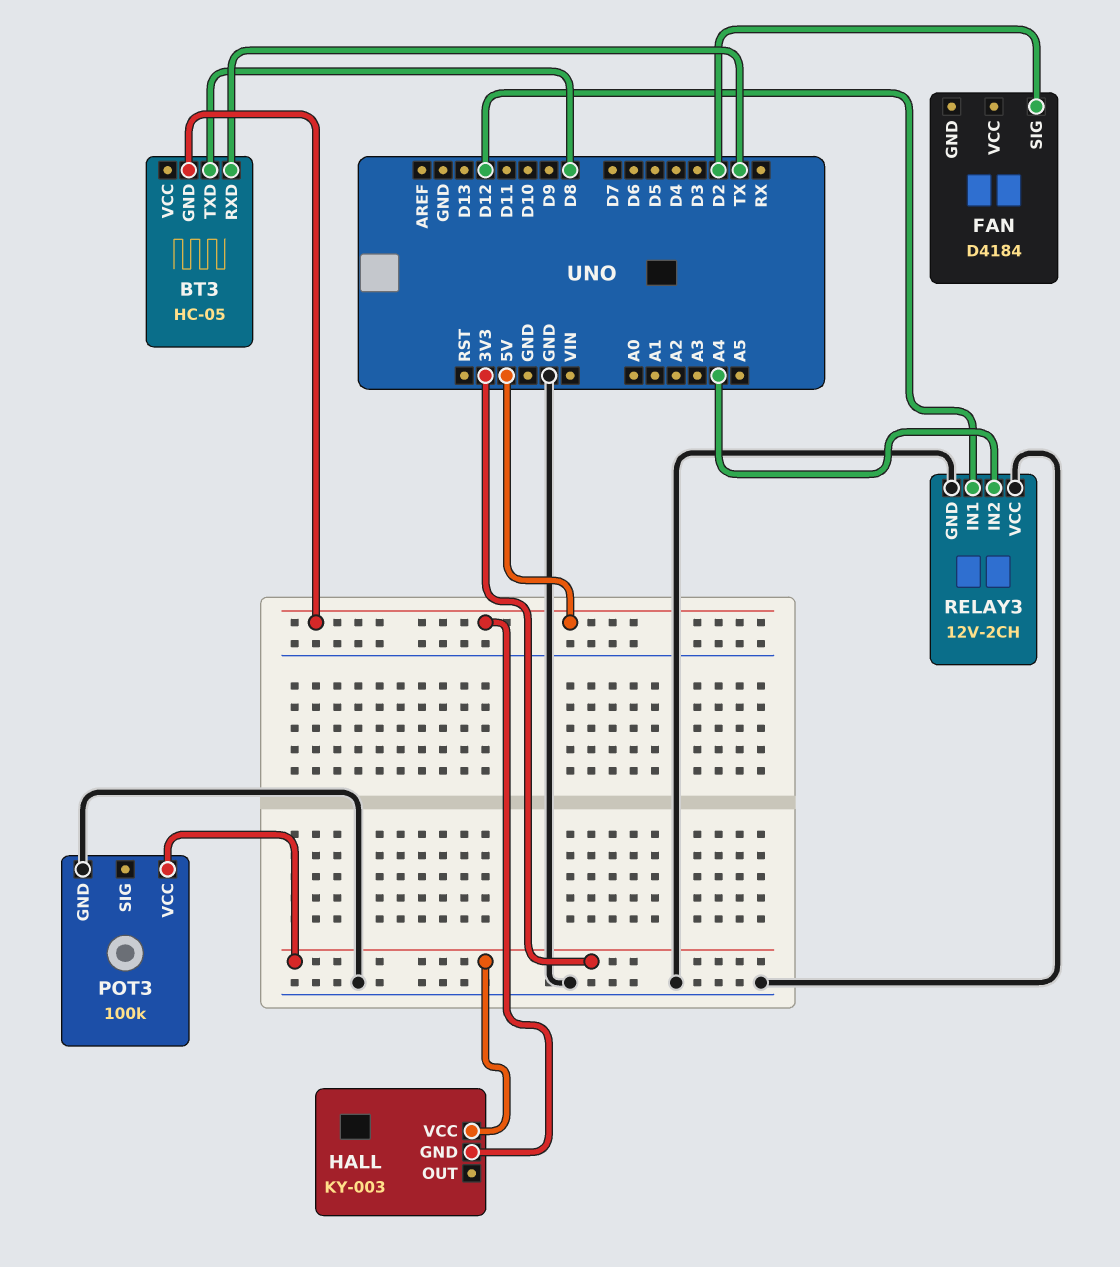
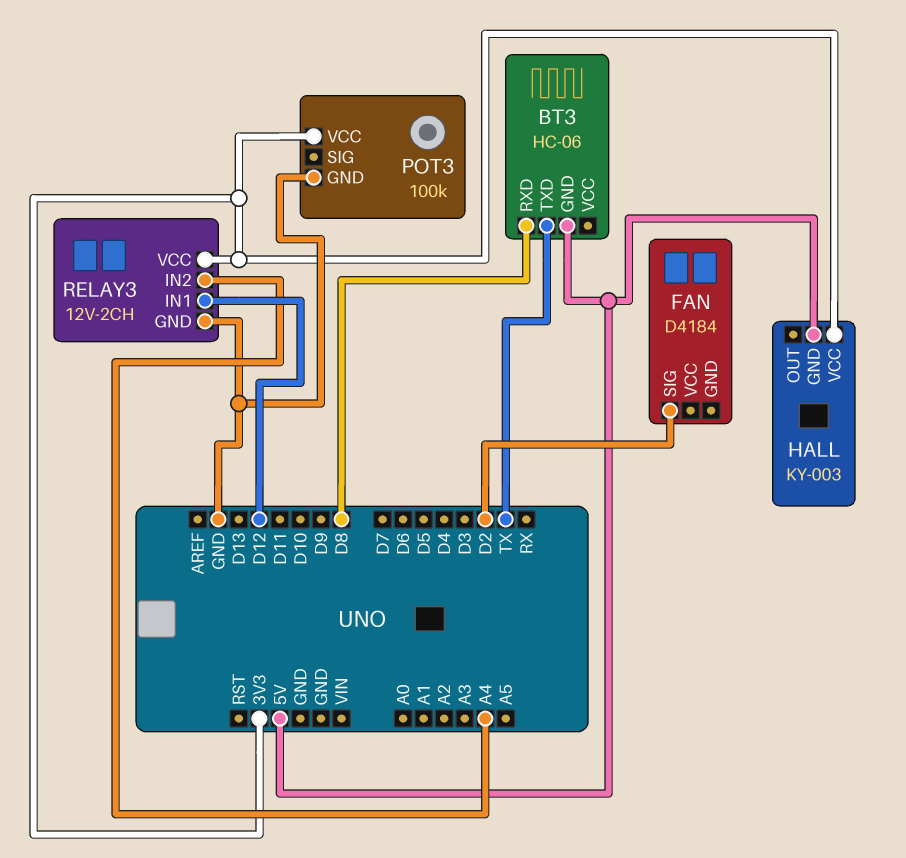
BT3: HC-05 -> HC-06
BT3 pin RXD: TX -> D8
BT3 pin TXD: D8 -> TX
RELAY3 pin VCC: GND -> 3V3

